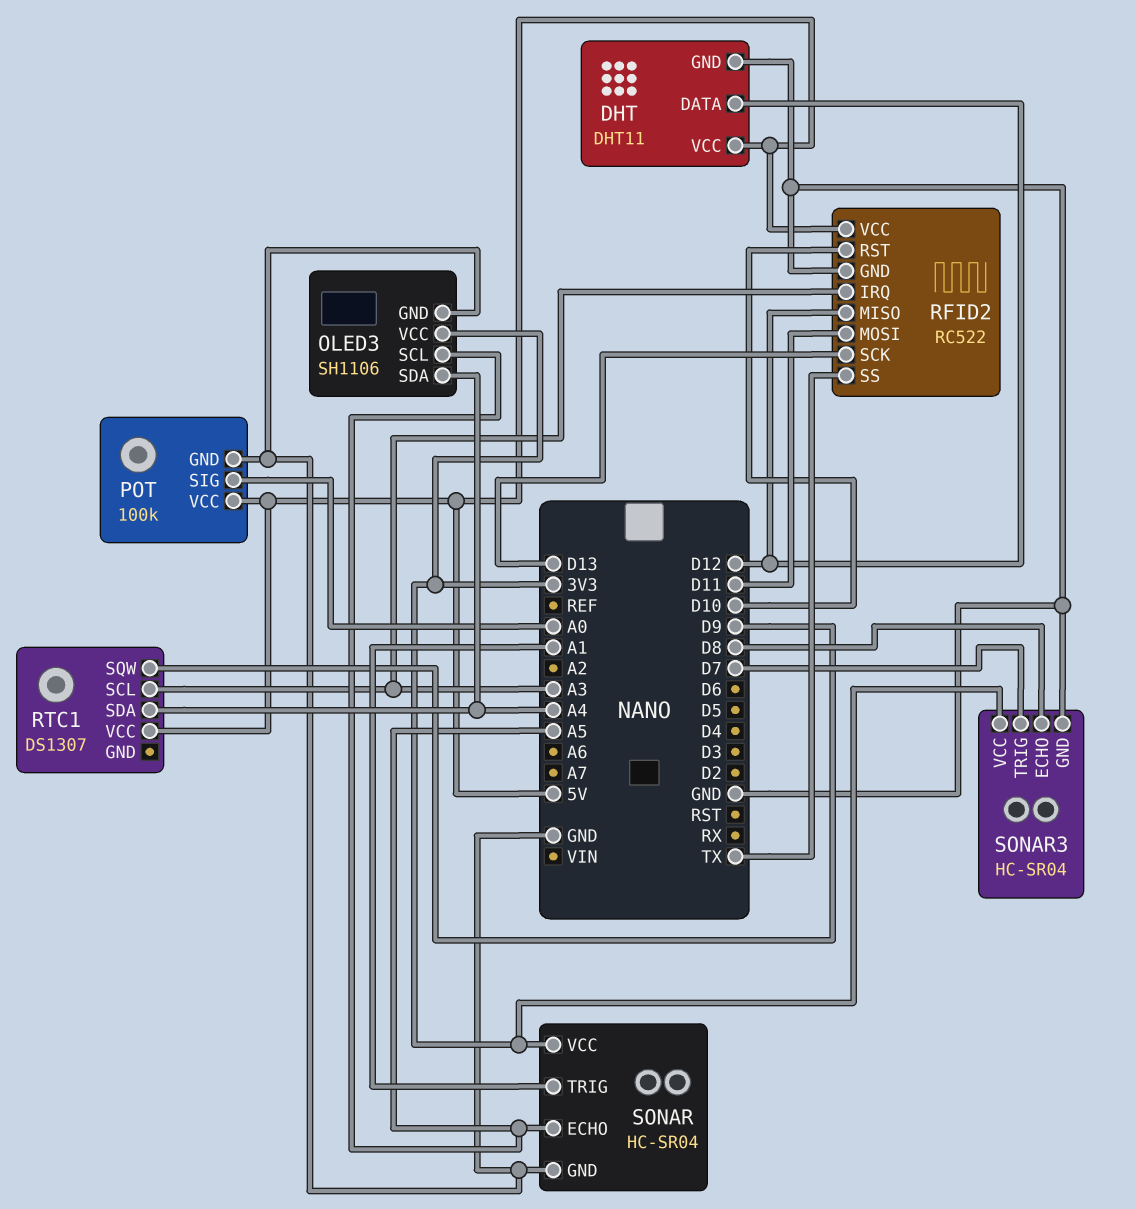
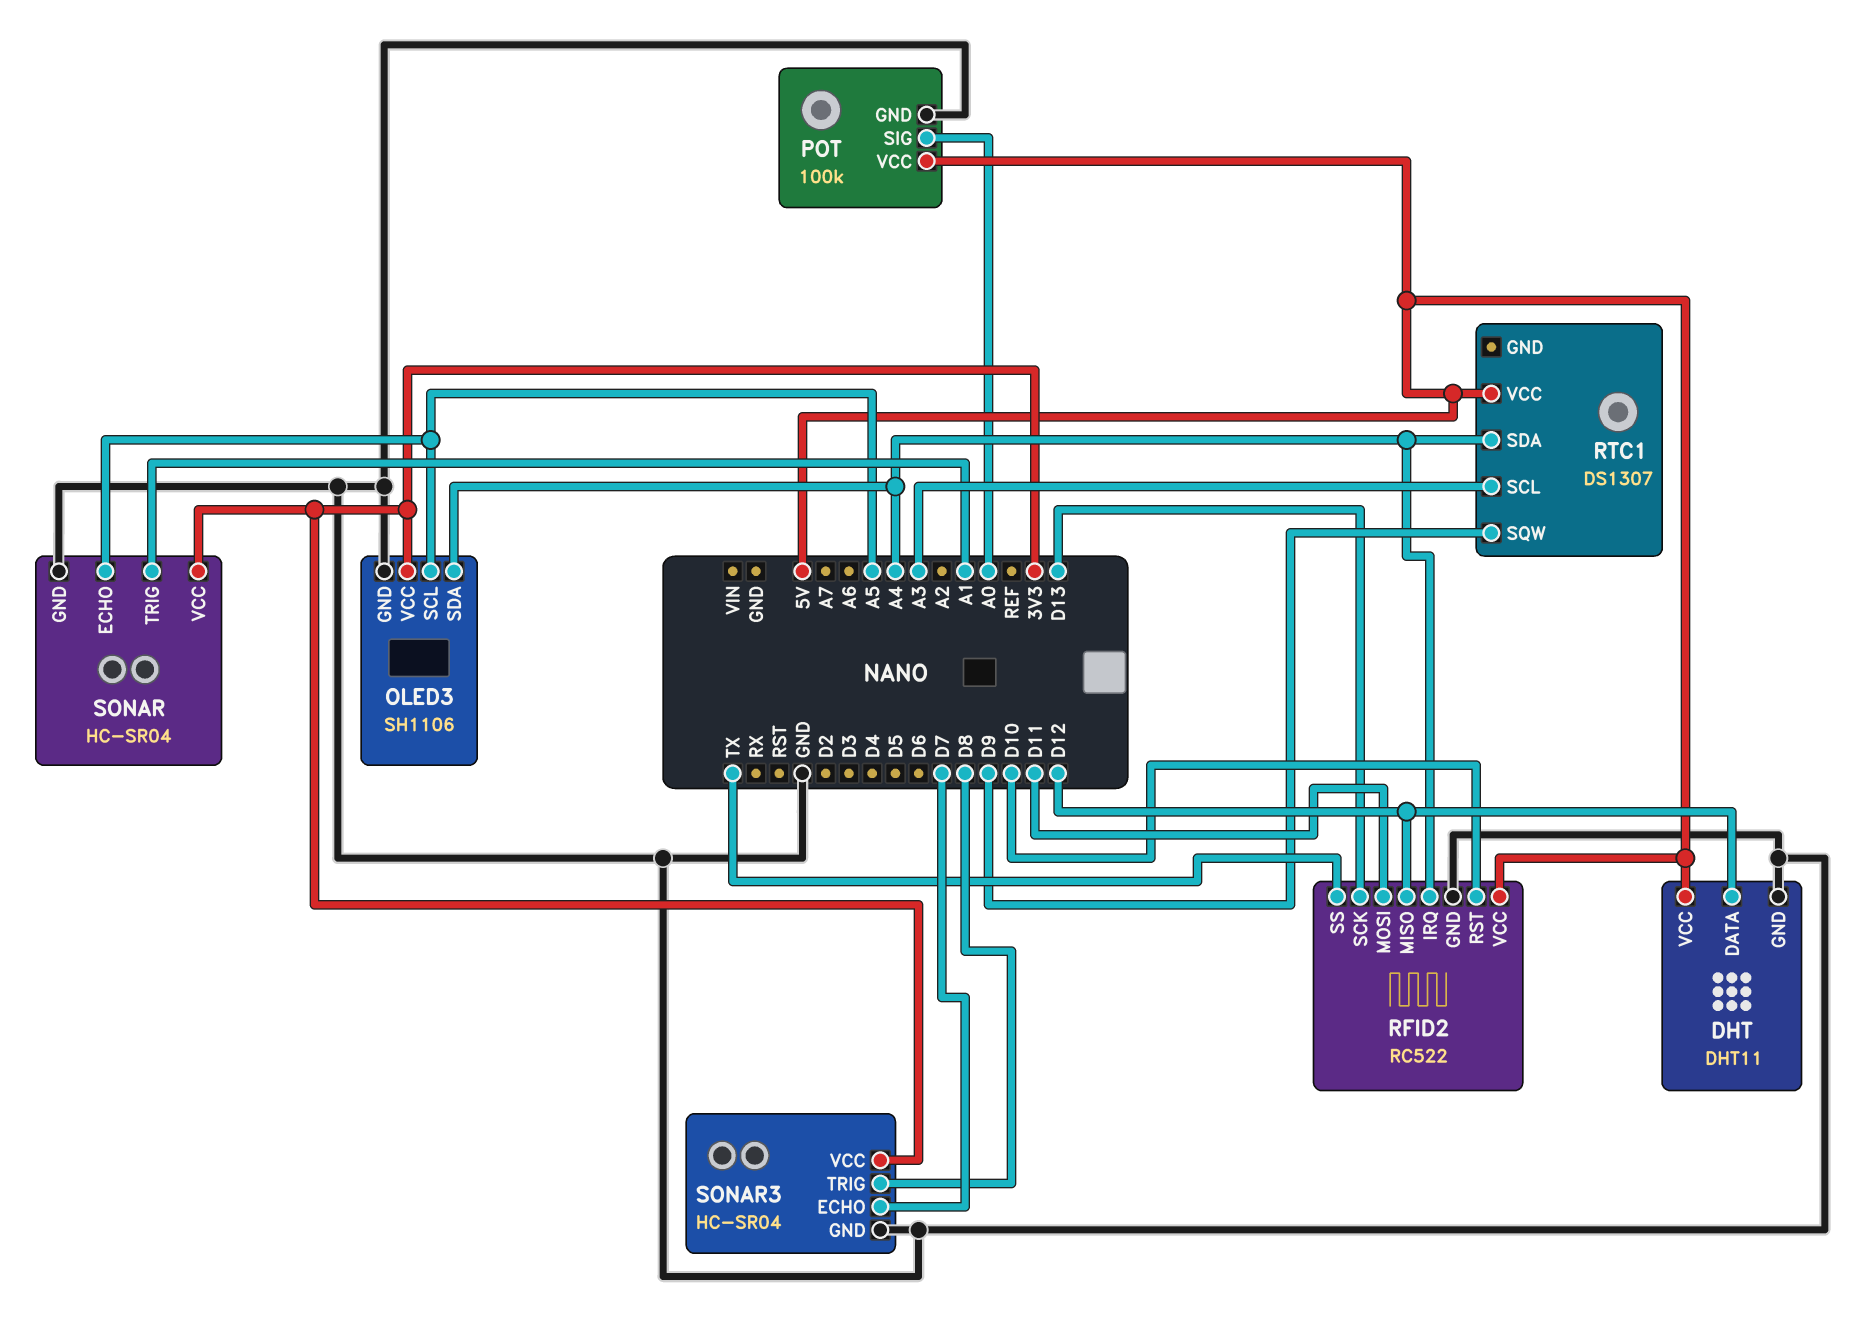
RFID2 pin IRQ: A3 -> A4
SONAR3 pin ECHO: D8 -> D7
SONAR3 pin TRIG: D7 -> D8

